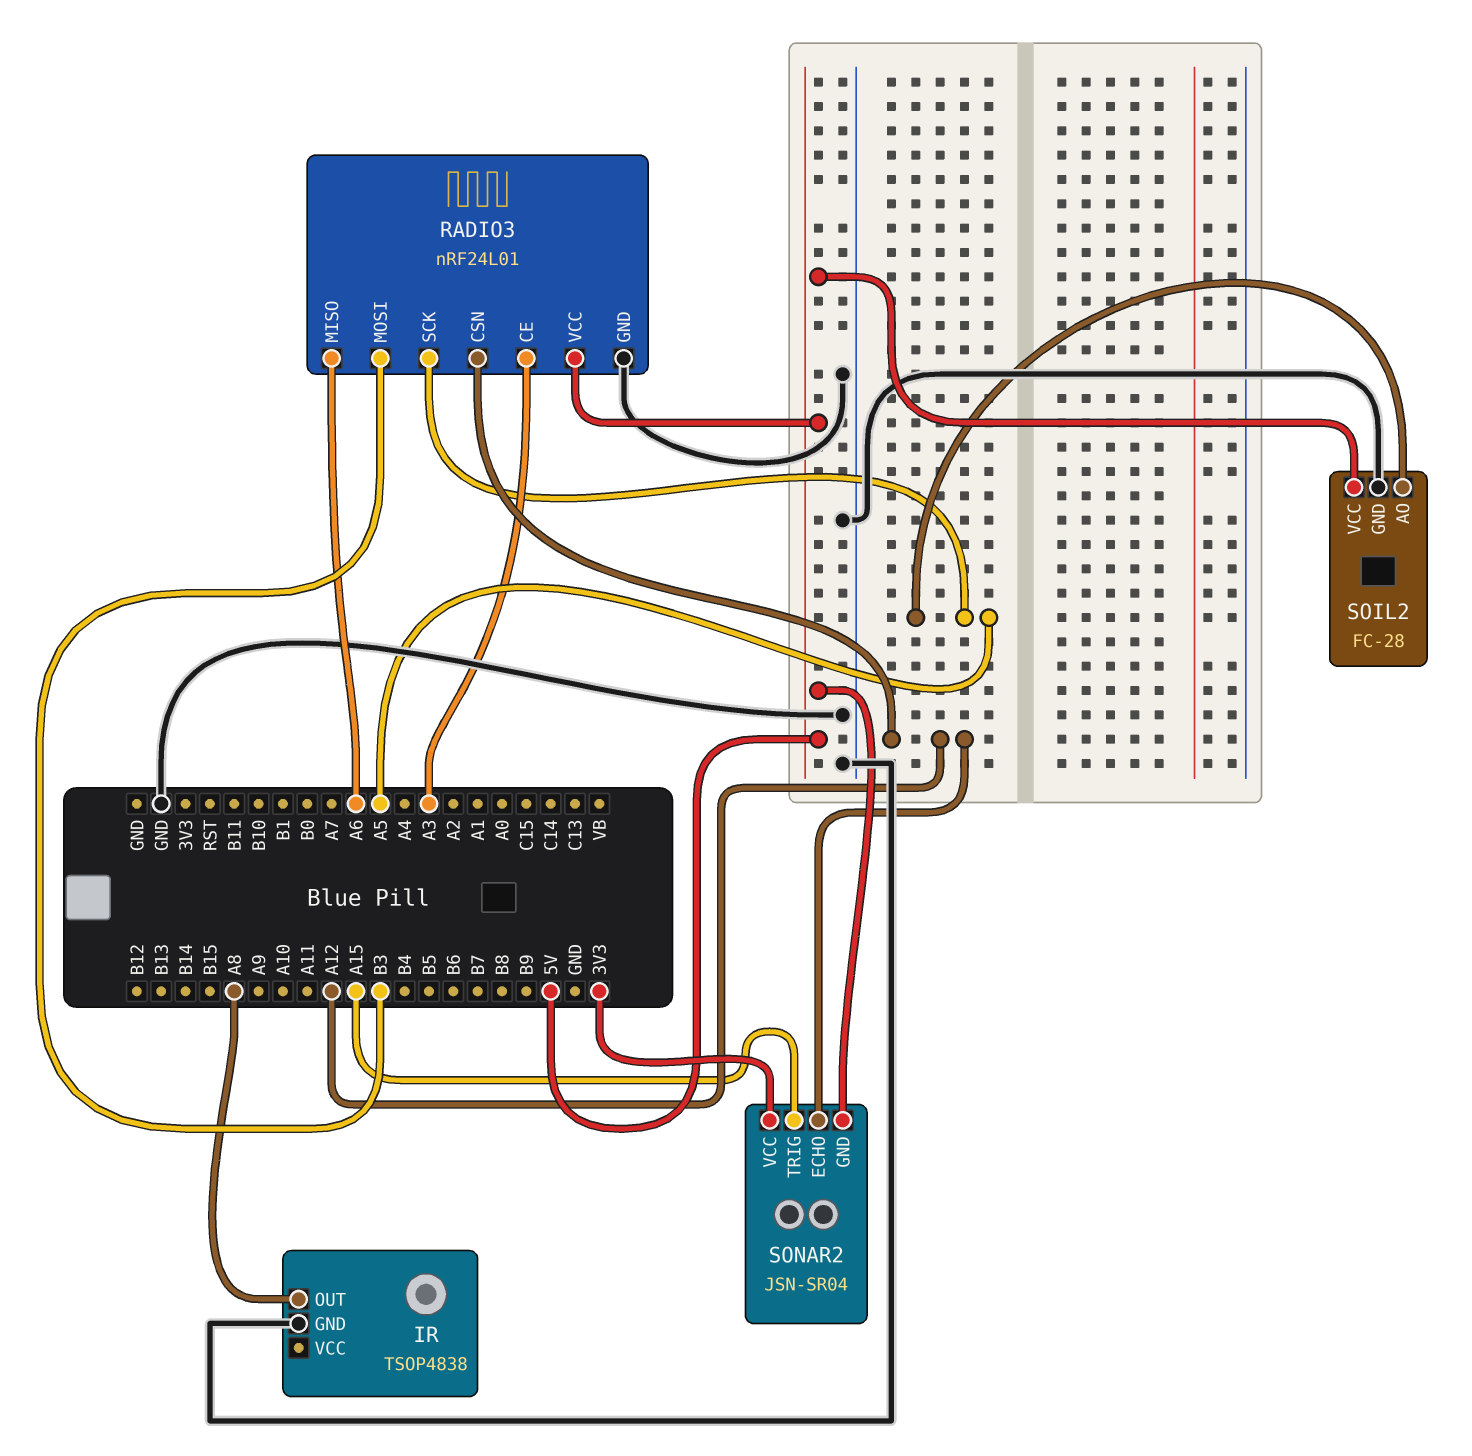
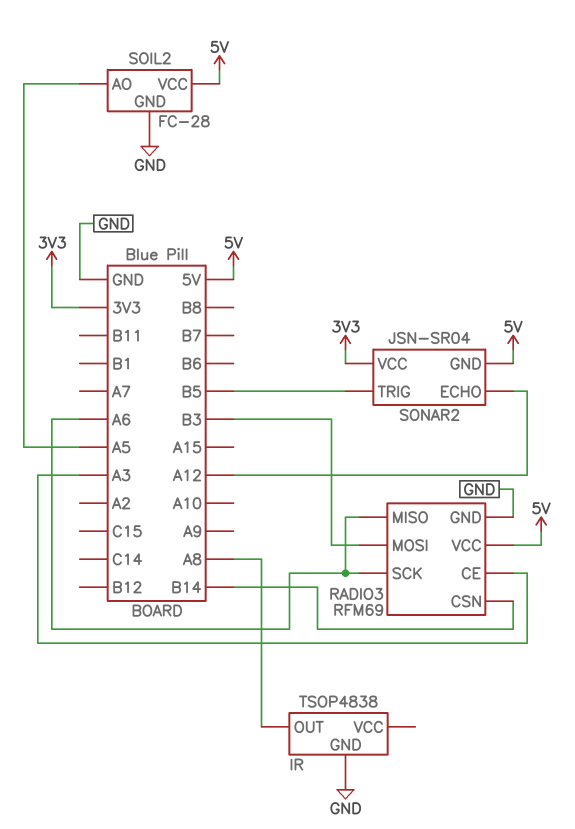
RADIO3: nRF24L01 -> RFM69
RADIO3 pin CSN: A12 -> B14
RADIO3 pin SCK: A5 -> A6
SONAR2 pin TRIG: A15 -> B5

